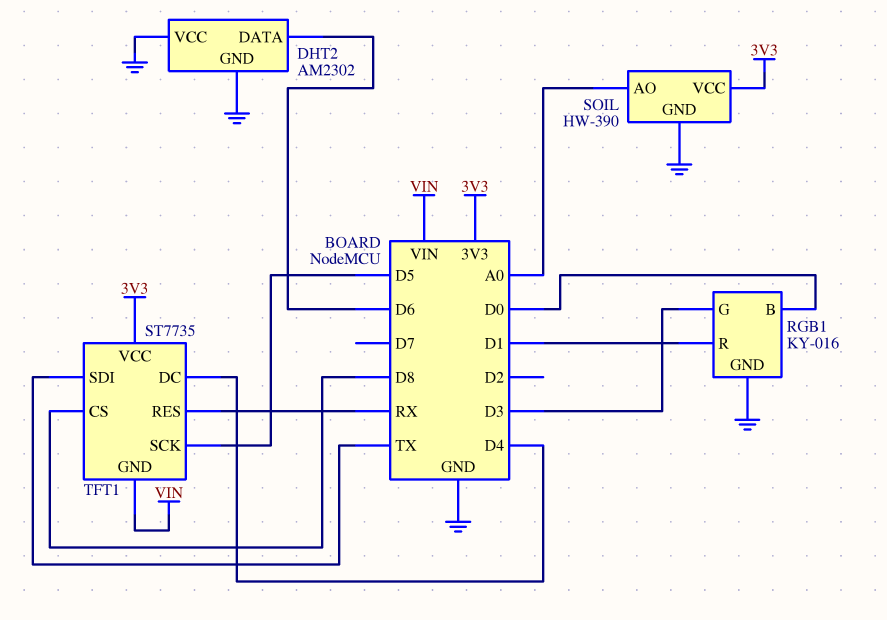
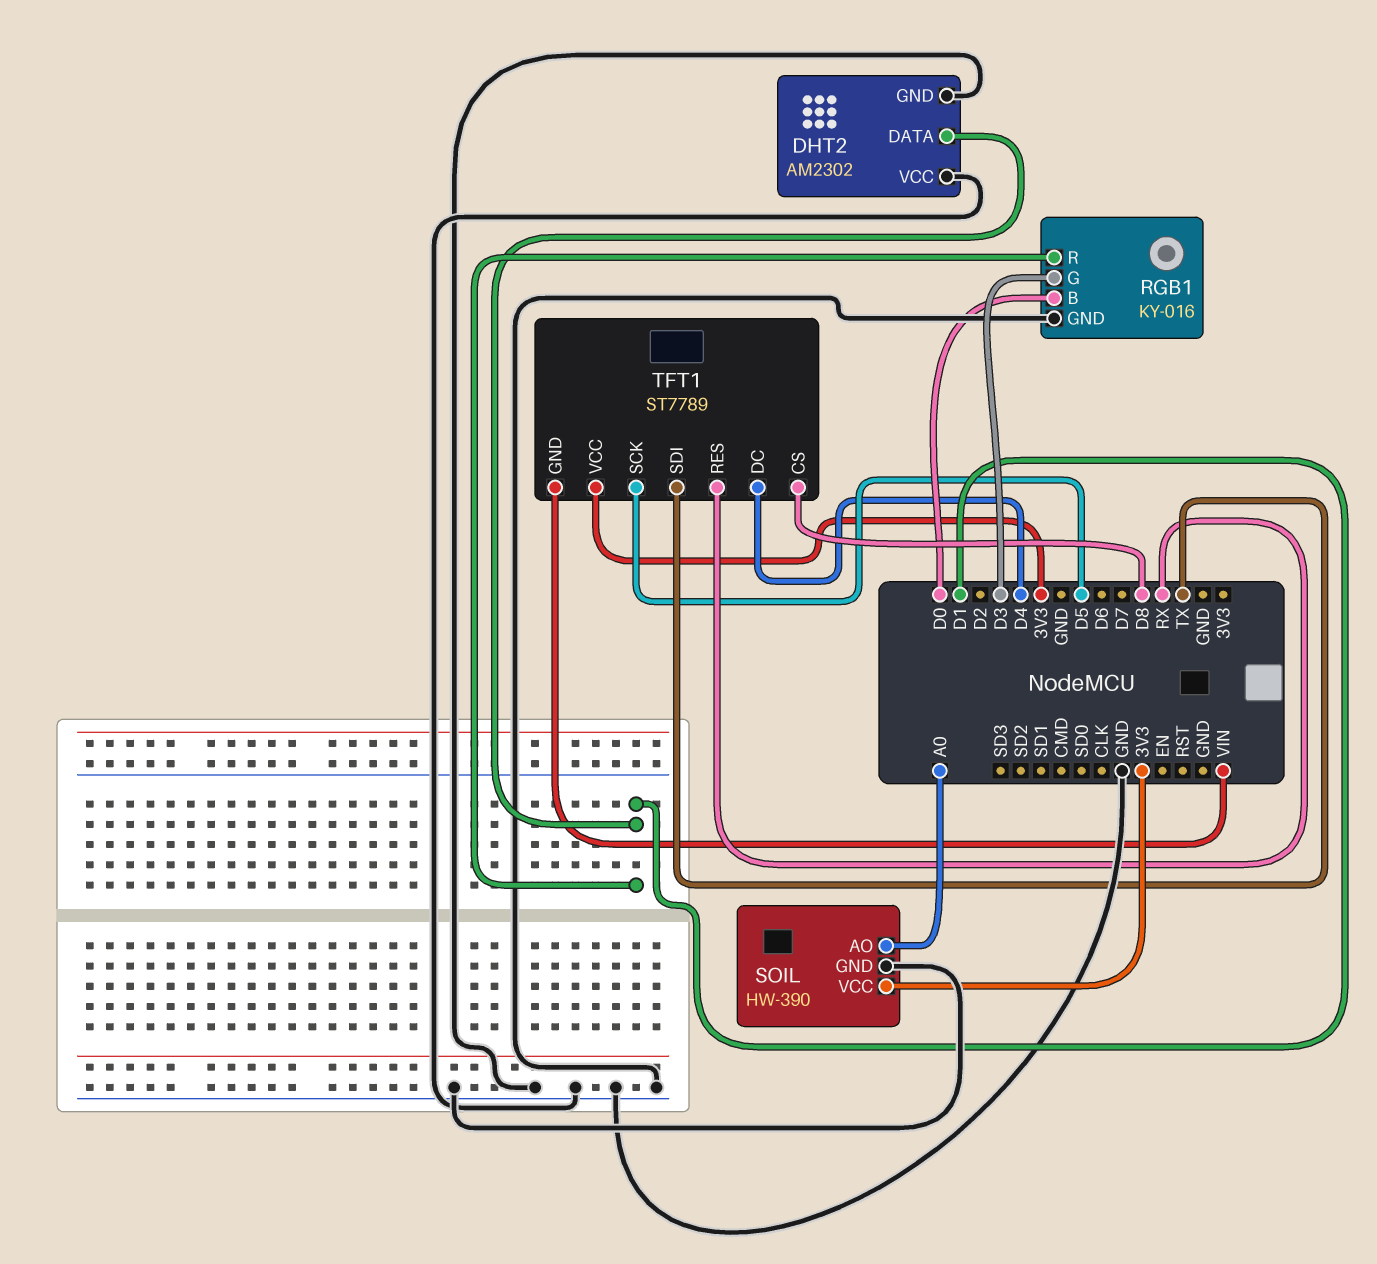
DHT2 pin DATA: D6 -> D1
TFT1: ST7735 -> ST7789

